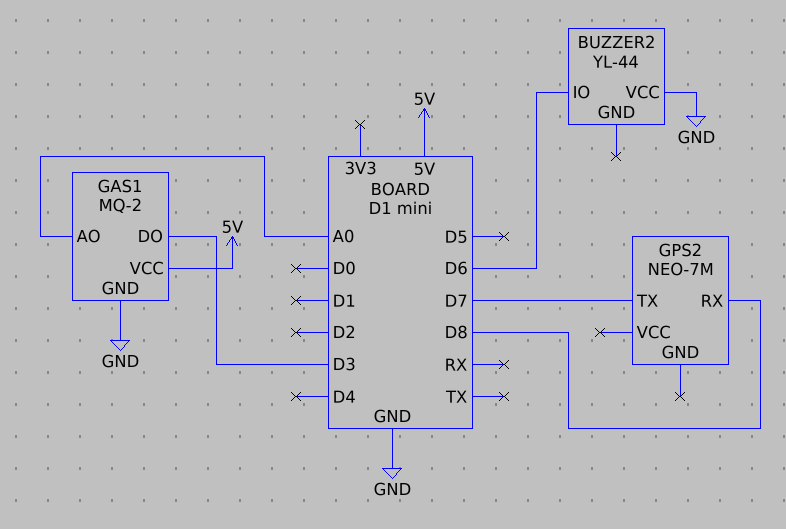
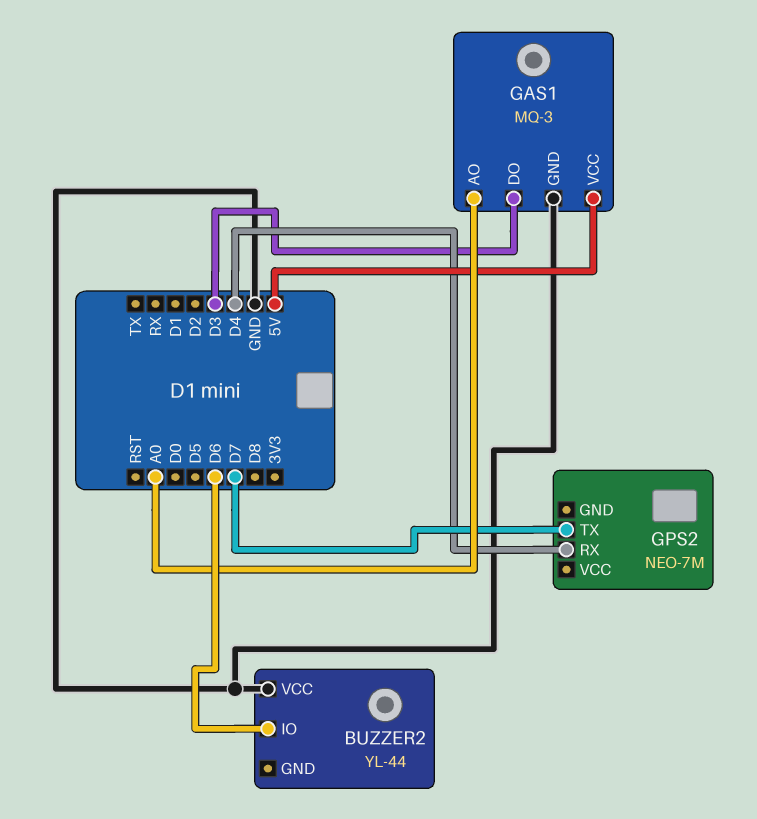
GAS1: MQ-2 -> MQ-3
GPS2 pin RX: D8 -> D4

